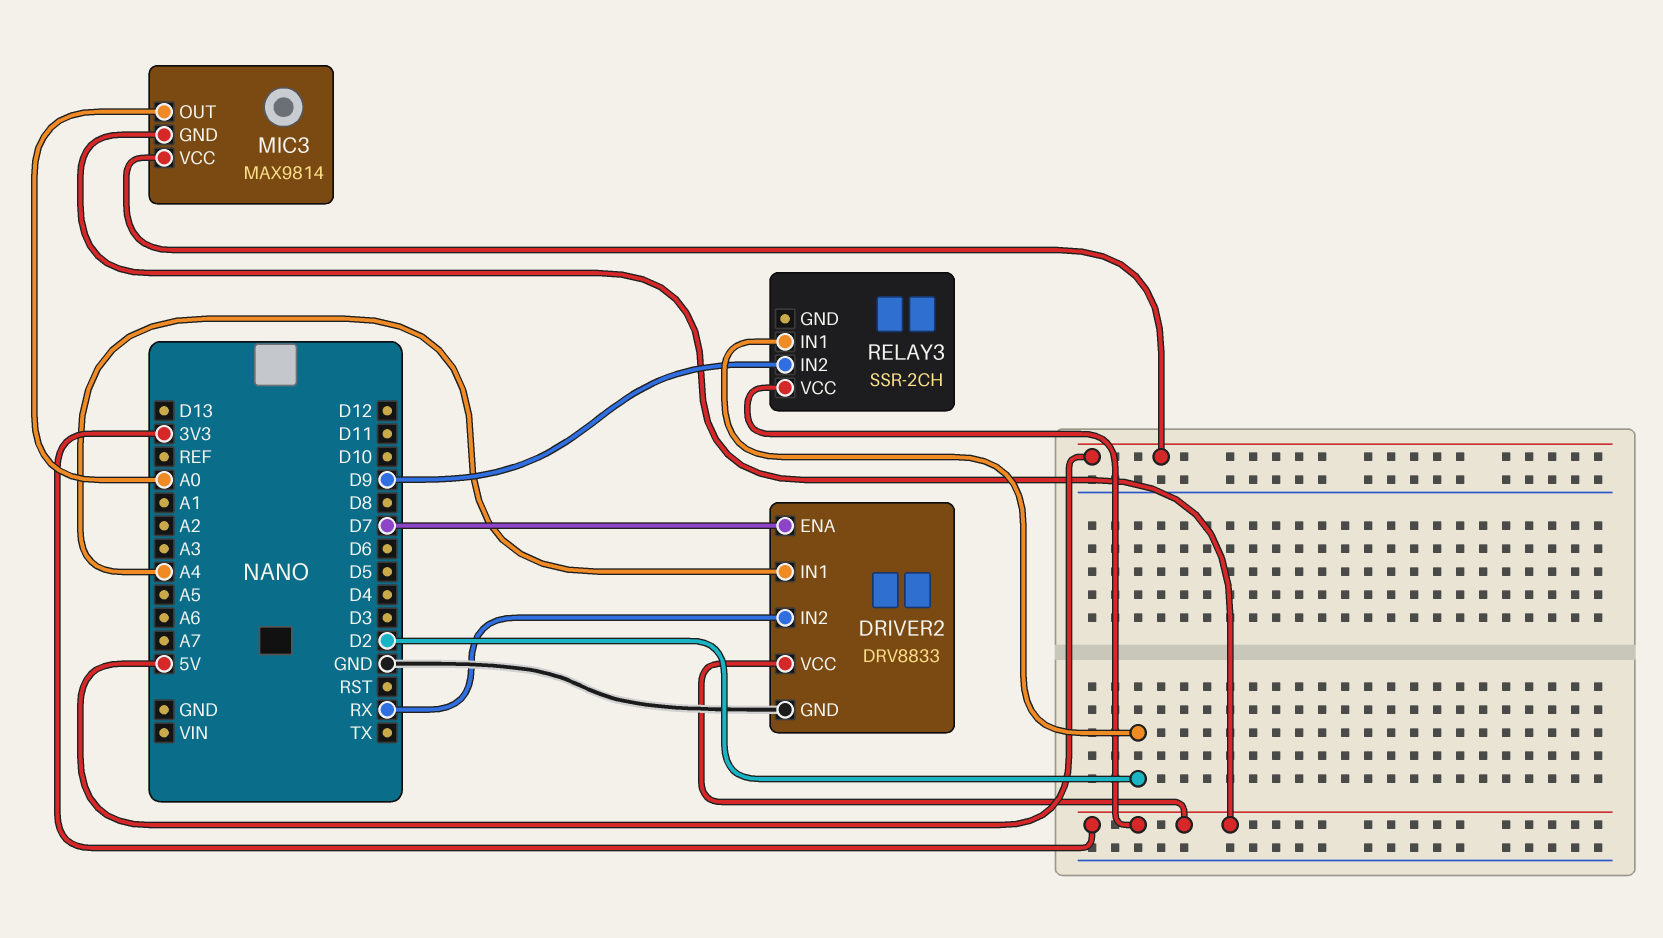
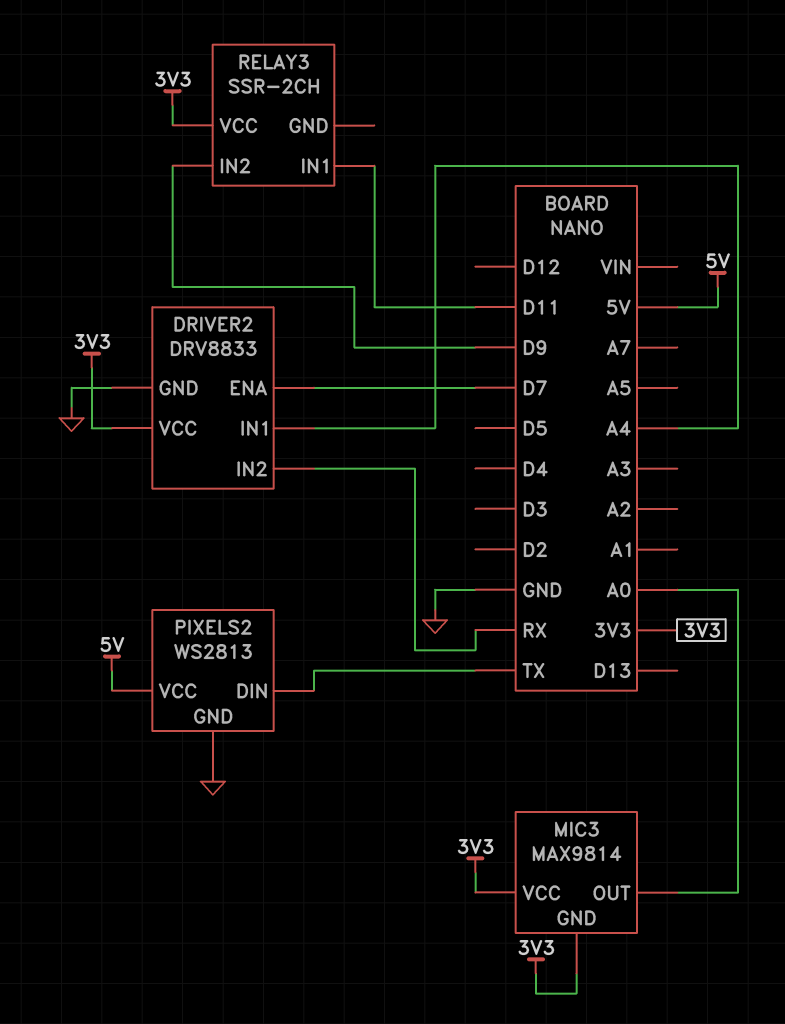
MIC3 pin VCC: 5V -> 3V3
PIXELS2: none -> WS2813
PIXELS2 pin DIN: none -> TX
PIXELS2 pin GND: none -> GND
PIXELS2 pin VCC: none -> 5V
RELAY3 pin IN1: D2 -> D11

